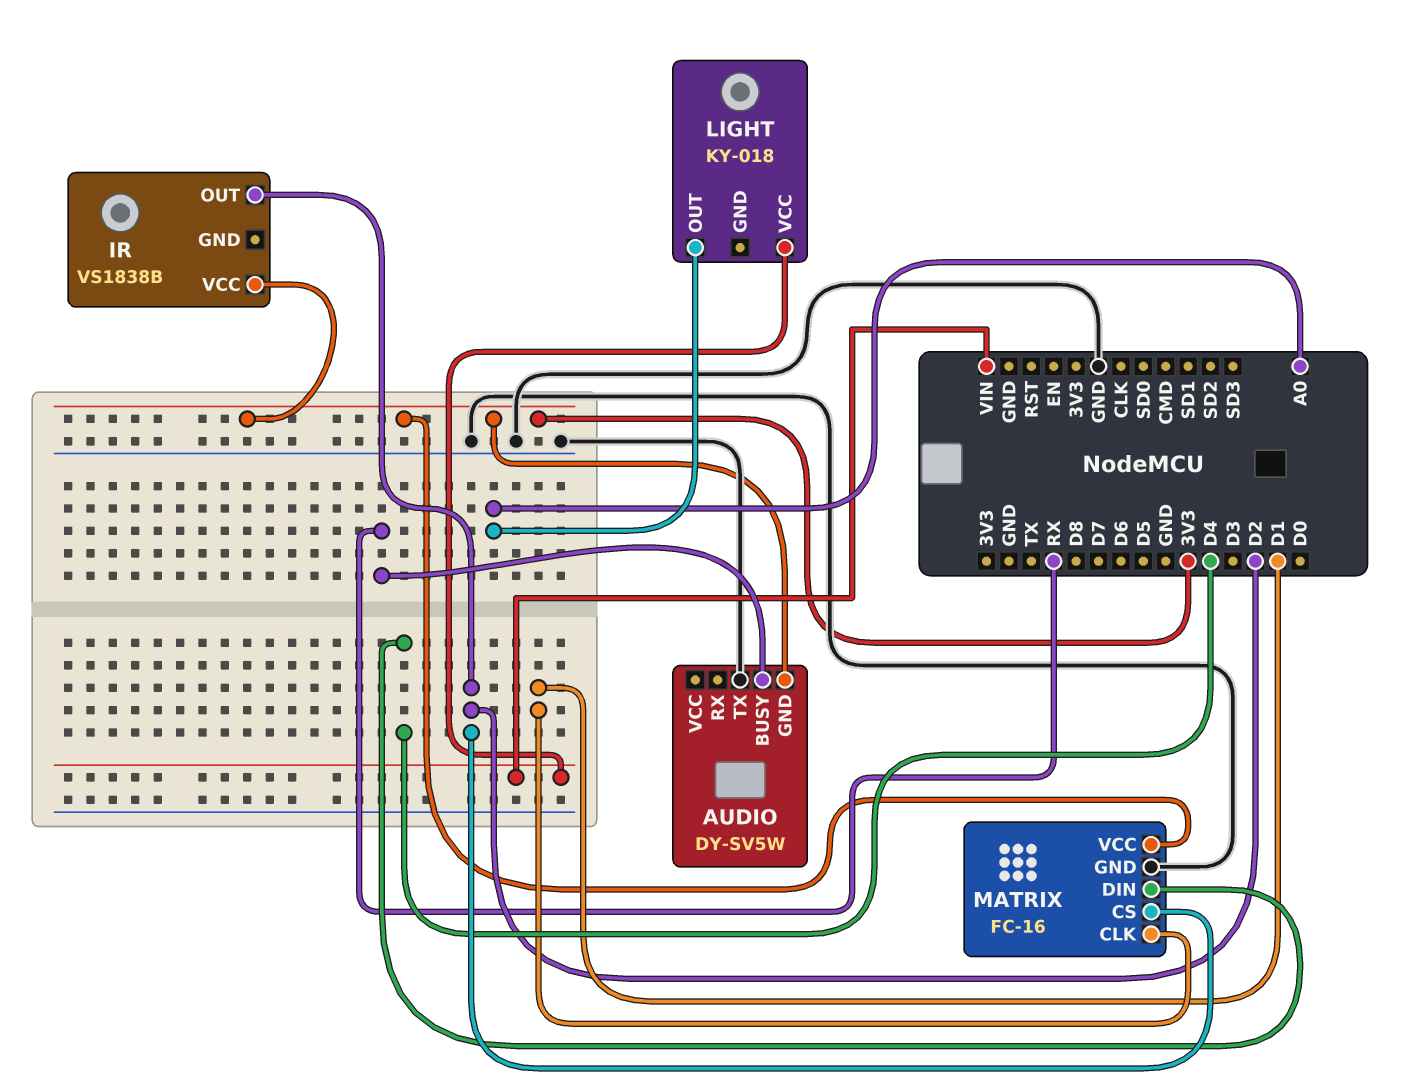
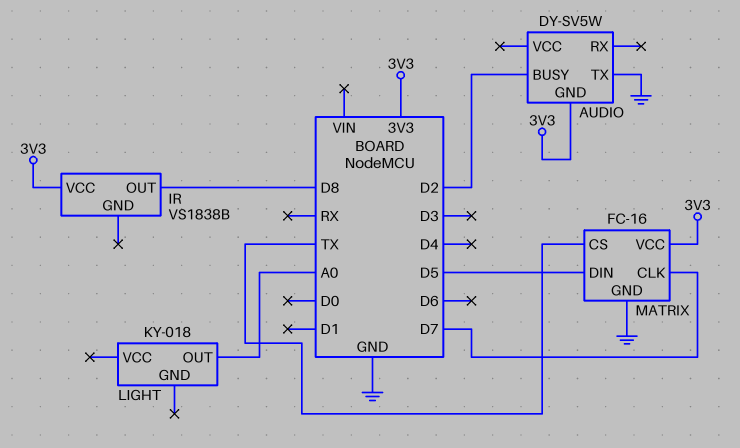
AUDIO pin BUSY: RX -> D2
IR pin OUT: D2 -> D8
LIGHT pin VCC: VIN -> none
MATRIX pin CLK: D1 -> D7
MATRIX pin CS: D2 -> TX
MATRIX pin DIN: D4 -> D5

